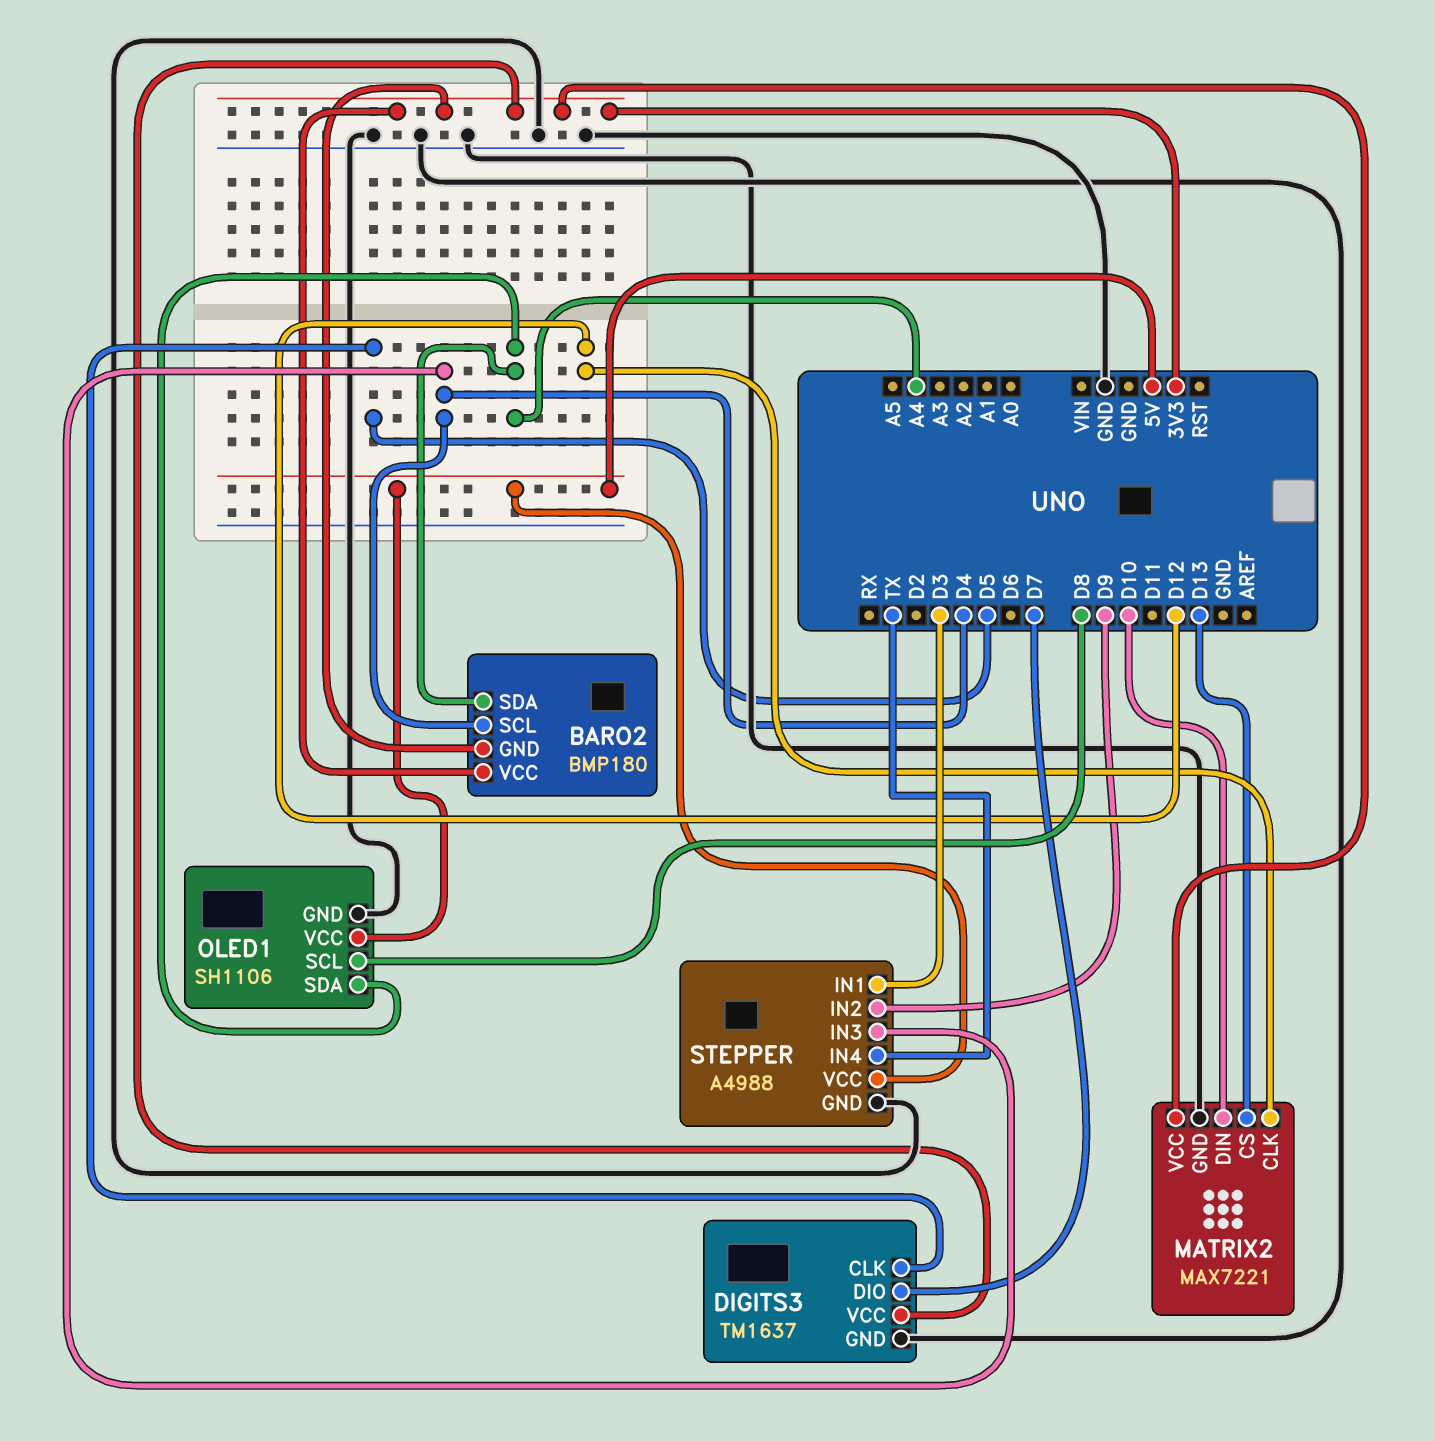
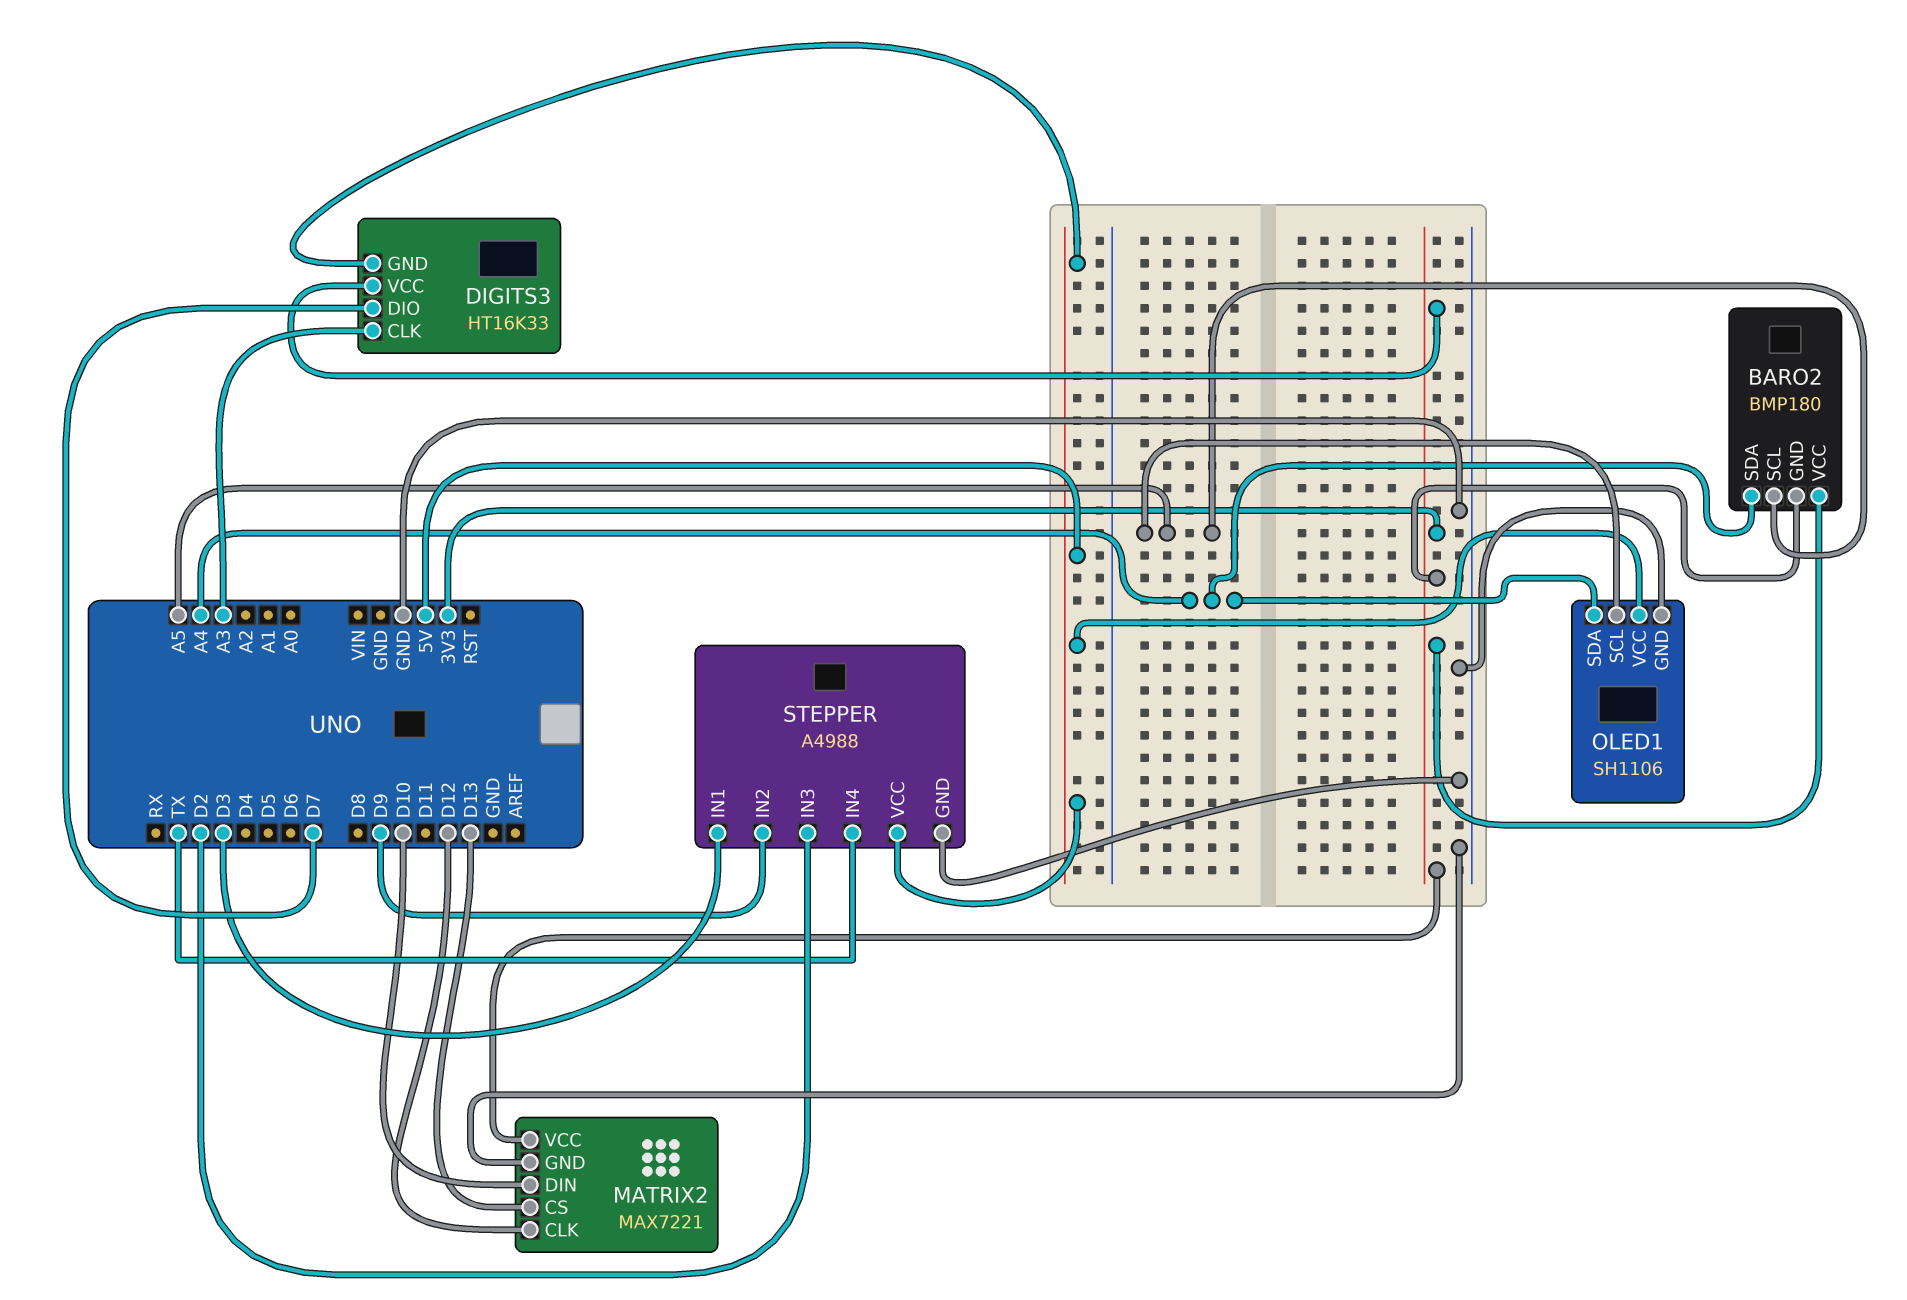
BARO2 pin SCL: D4 -> A5
DIGITS3: TM1637 -> HT16K33
DIGITS3 pin CLK: D5 -> A3
DIGITS3 pin GND: GND -> 5V
OLED1 pin SCL: D8 -> A5
STEPPER pin IN3: D4 -> D2

